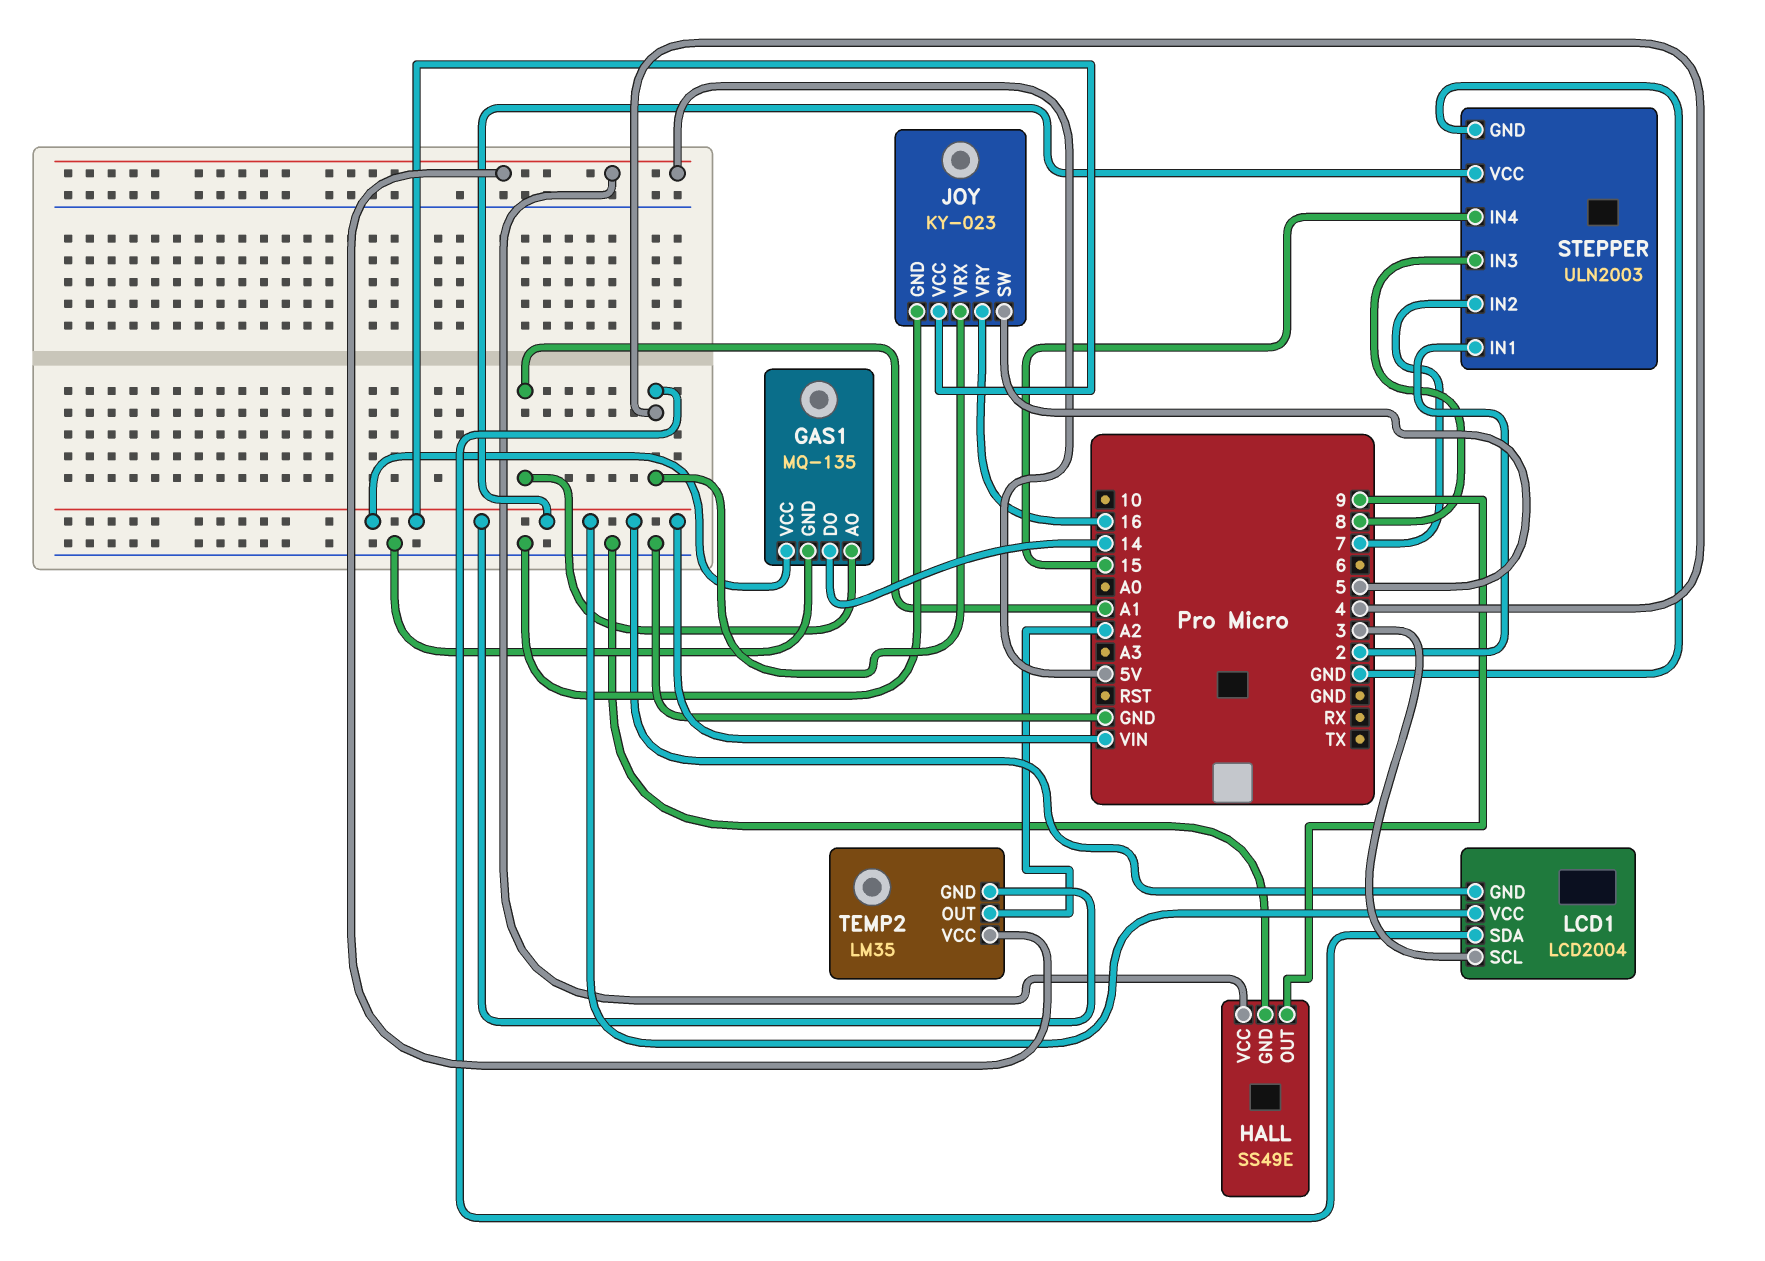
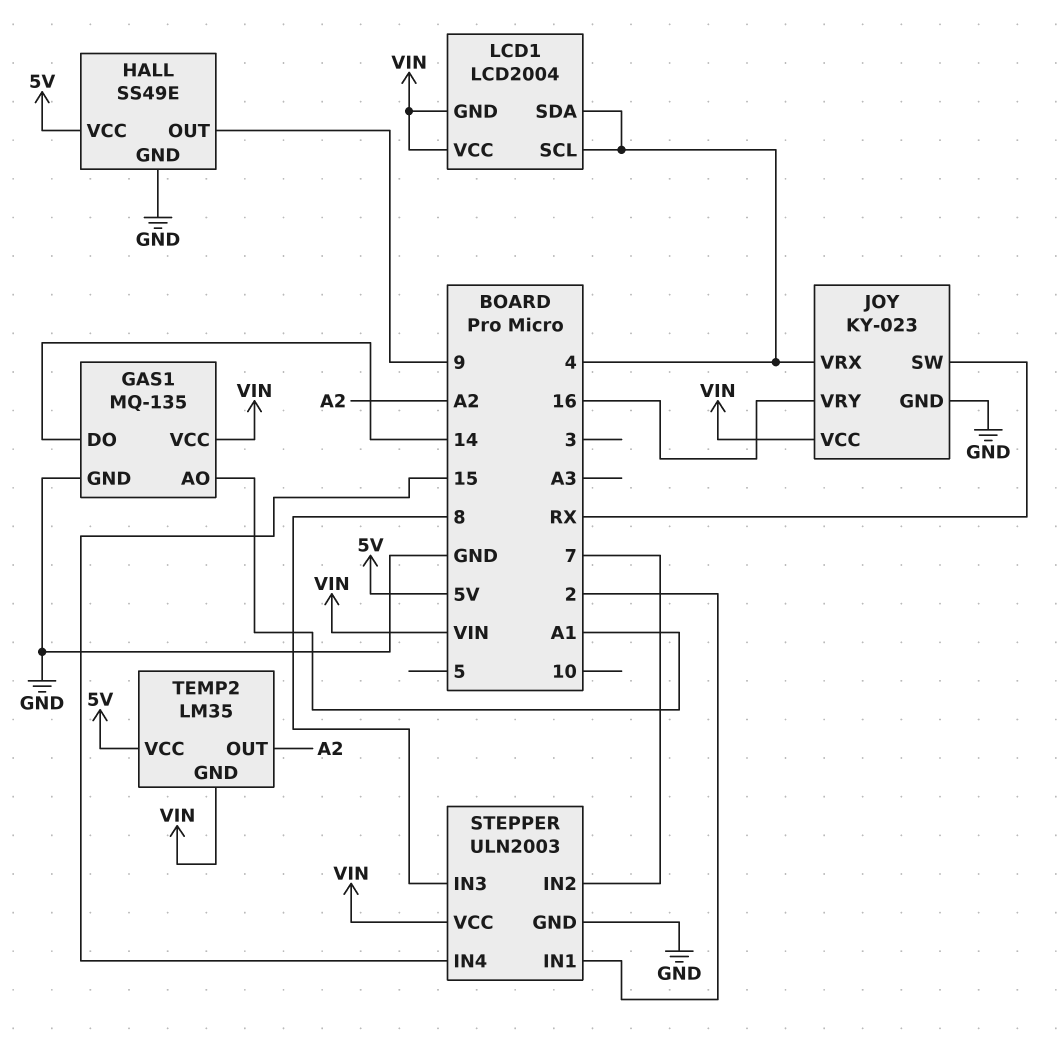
JOY pin SW: 5 -> RX
LCD1 pin SCL: 3 -> 4

